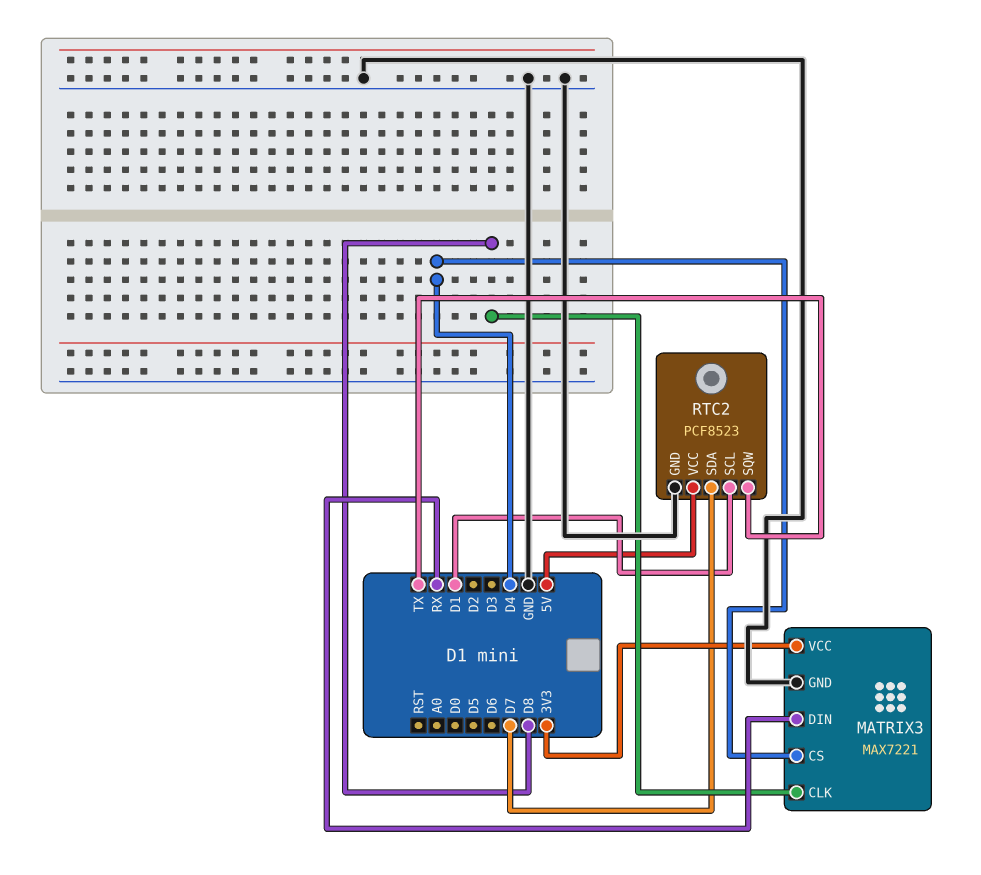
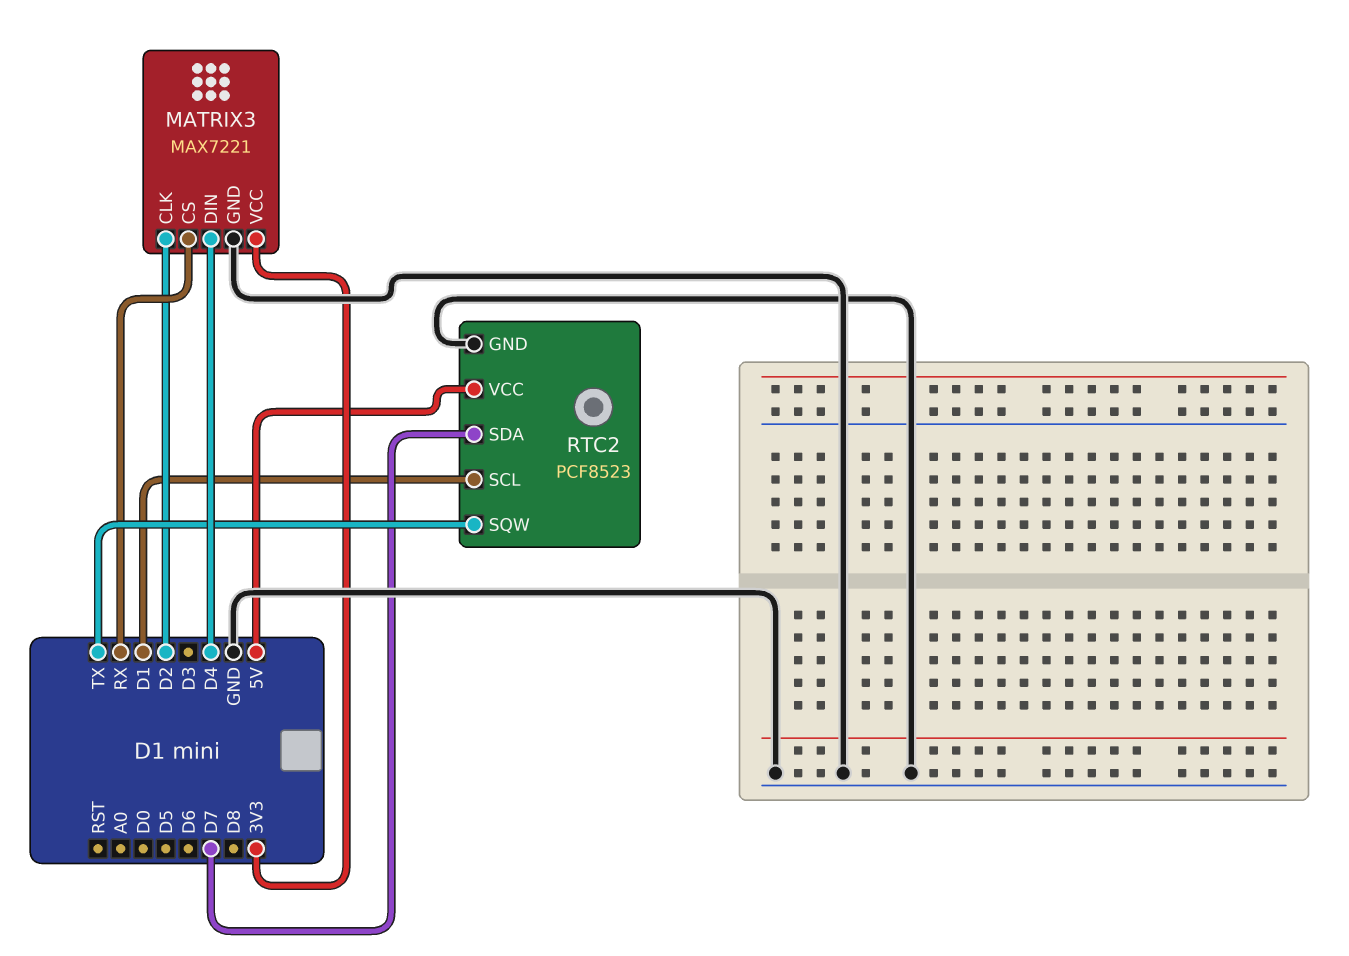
MATRIX3 pin CLK: D8 -> D2
MATRIX3 pin CS: D4 -> RX
MATRIX3 pin DIN: RX -> D4

